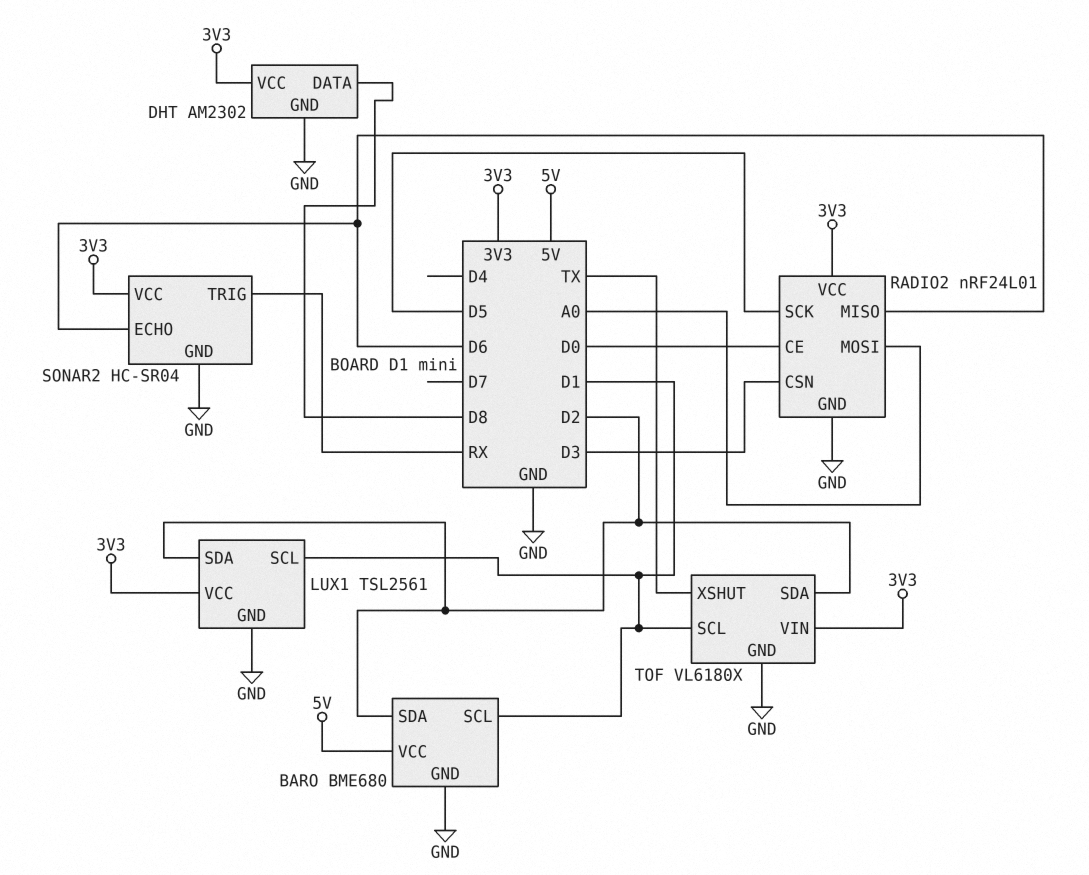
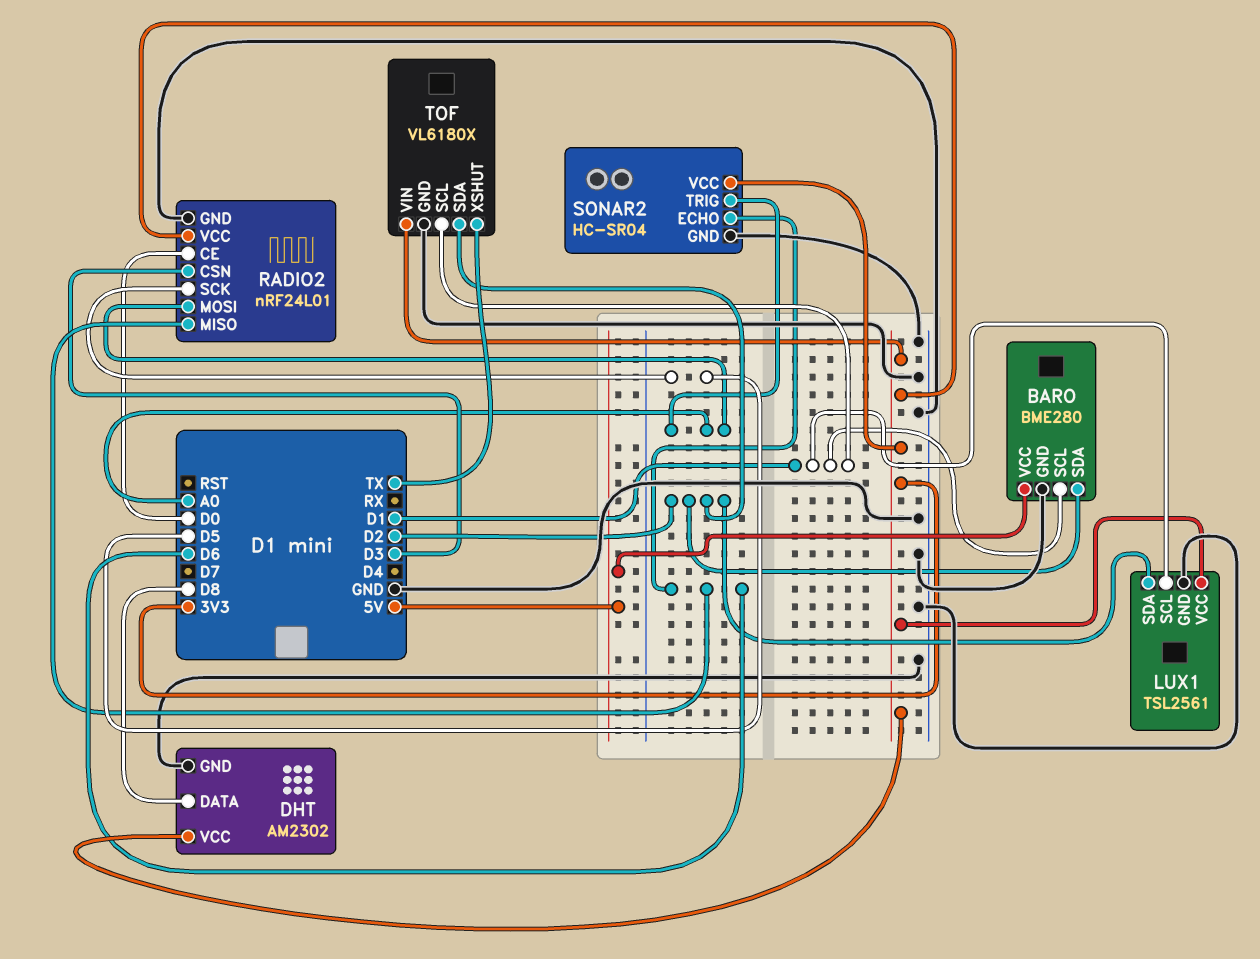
BARO: BME680 -> BME280
SONAR2 pin TRIG: RX -> A0

